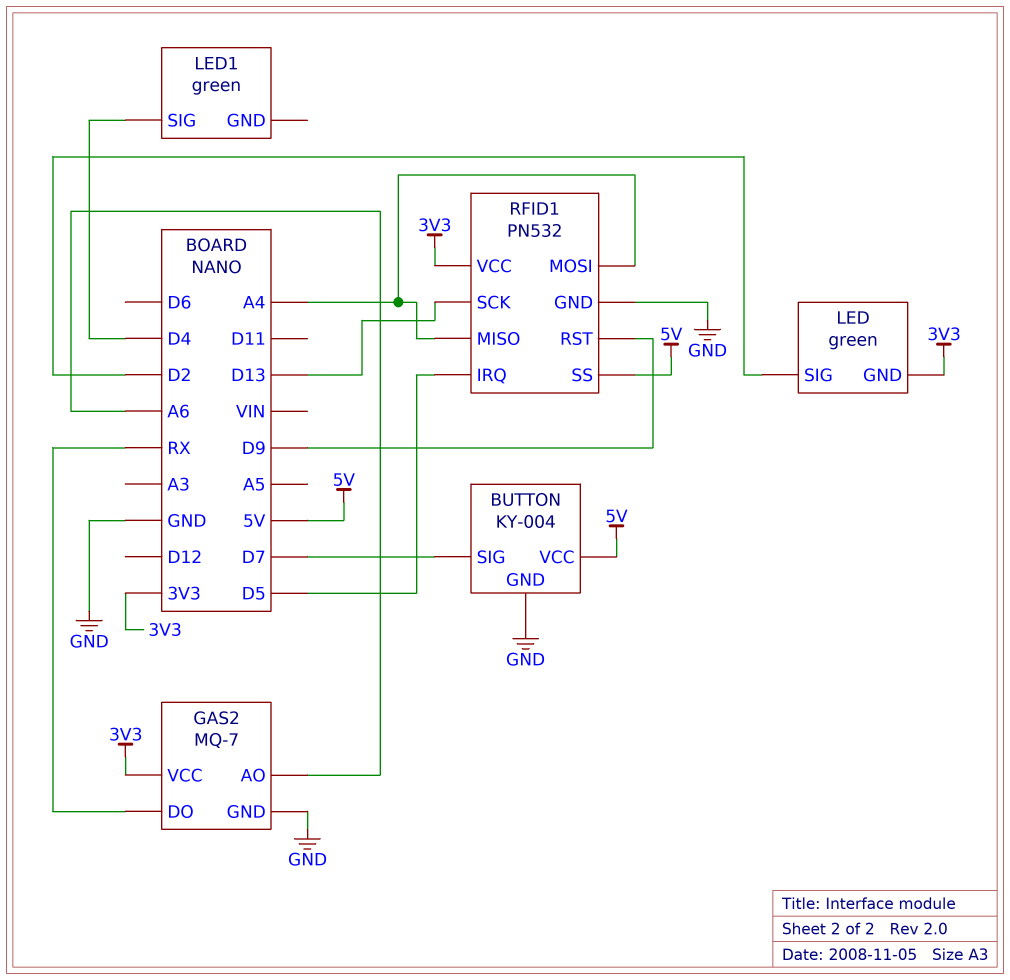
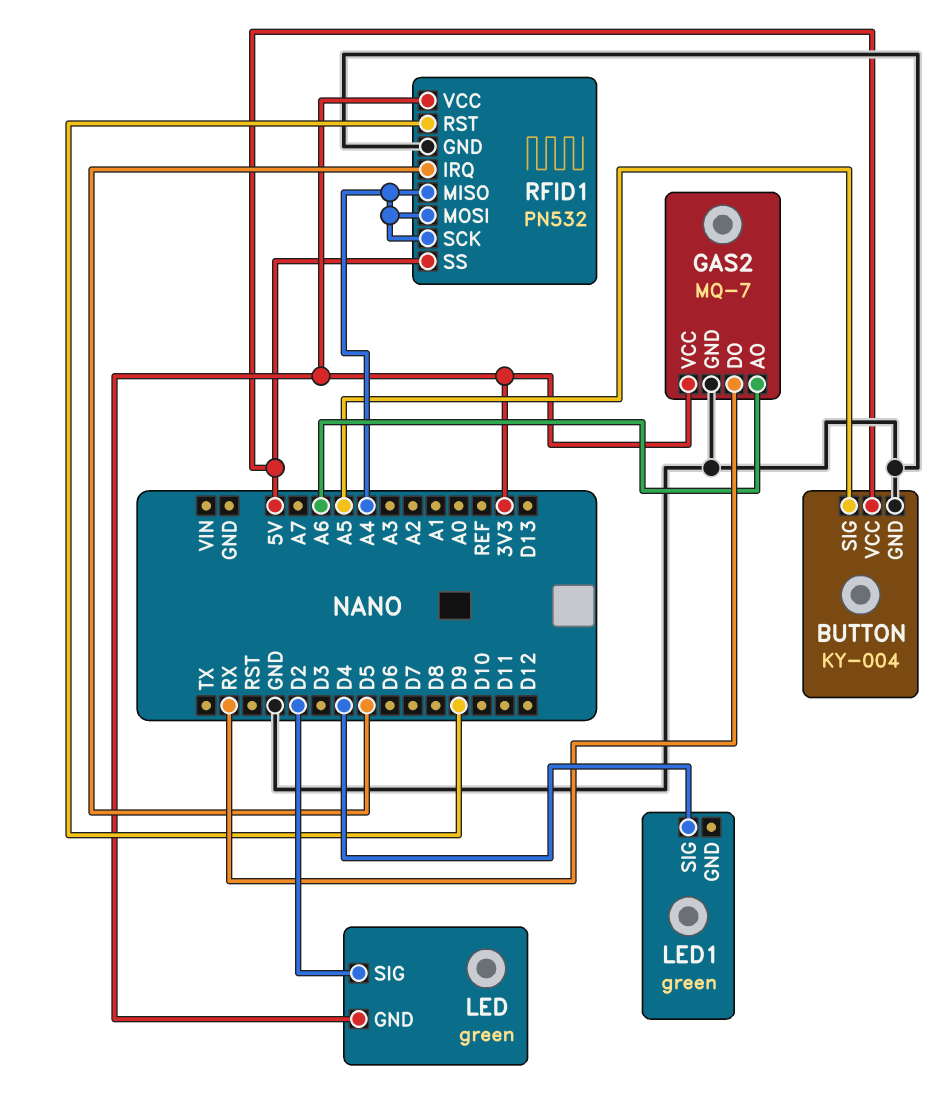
BUTTON pin SIG: D7 -> A5
RFID1 pin SCK: D13 -> A4

